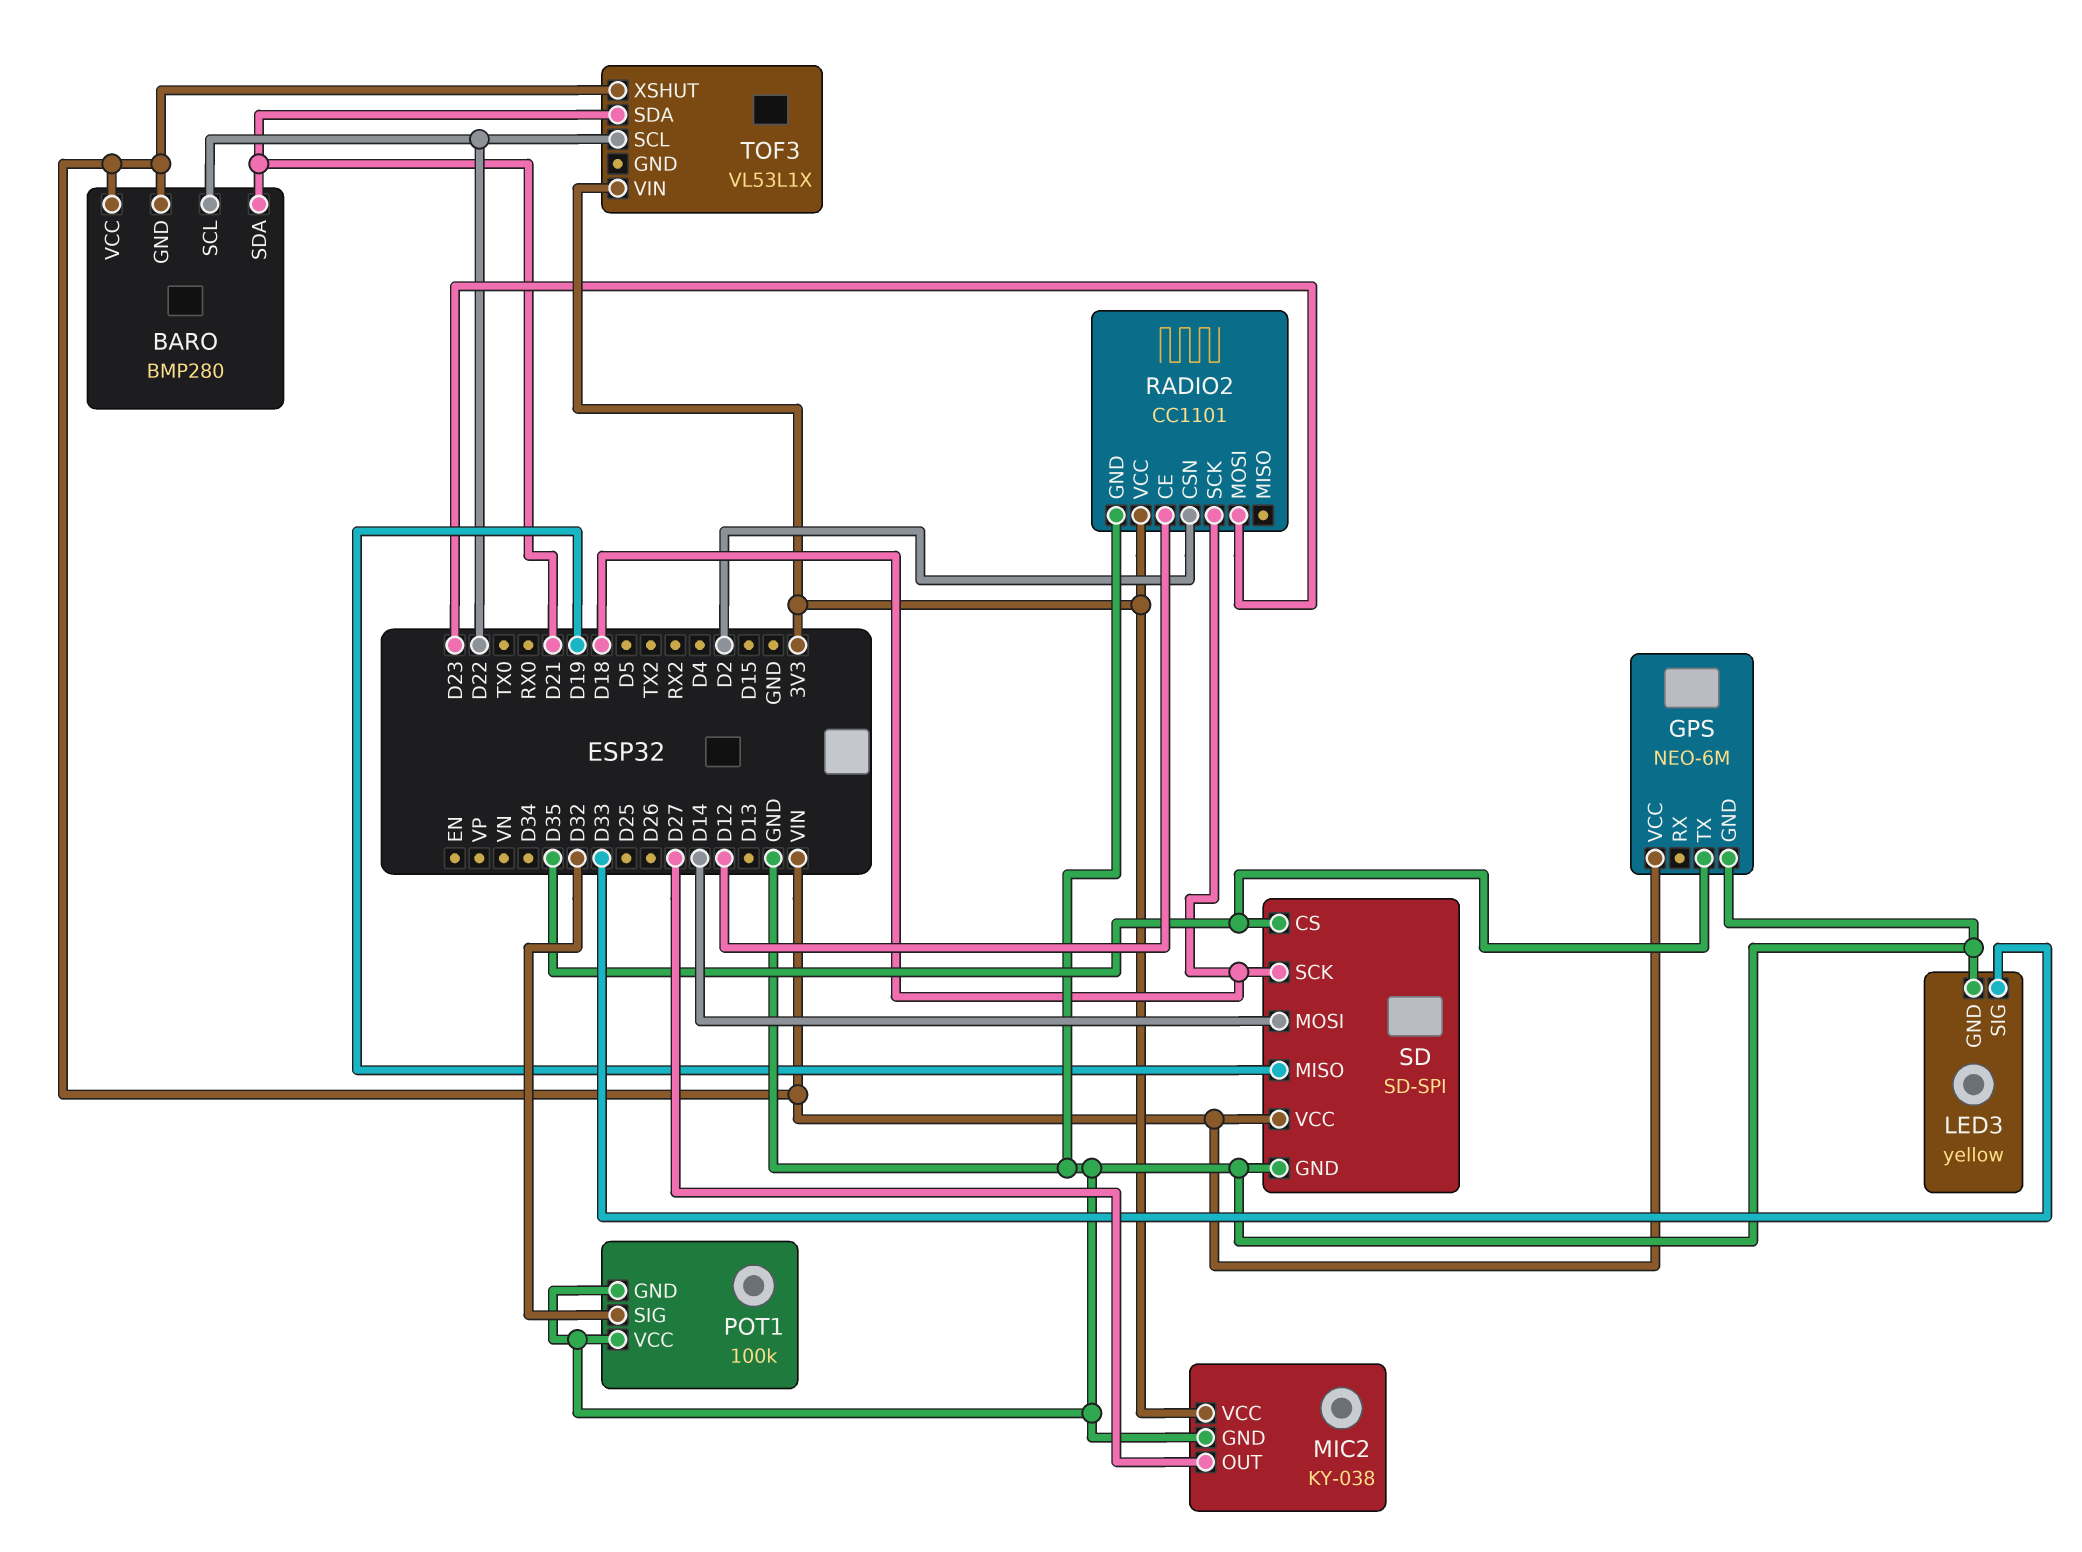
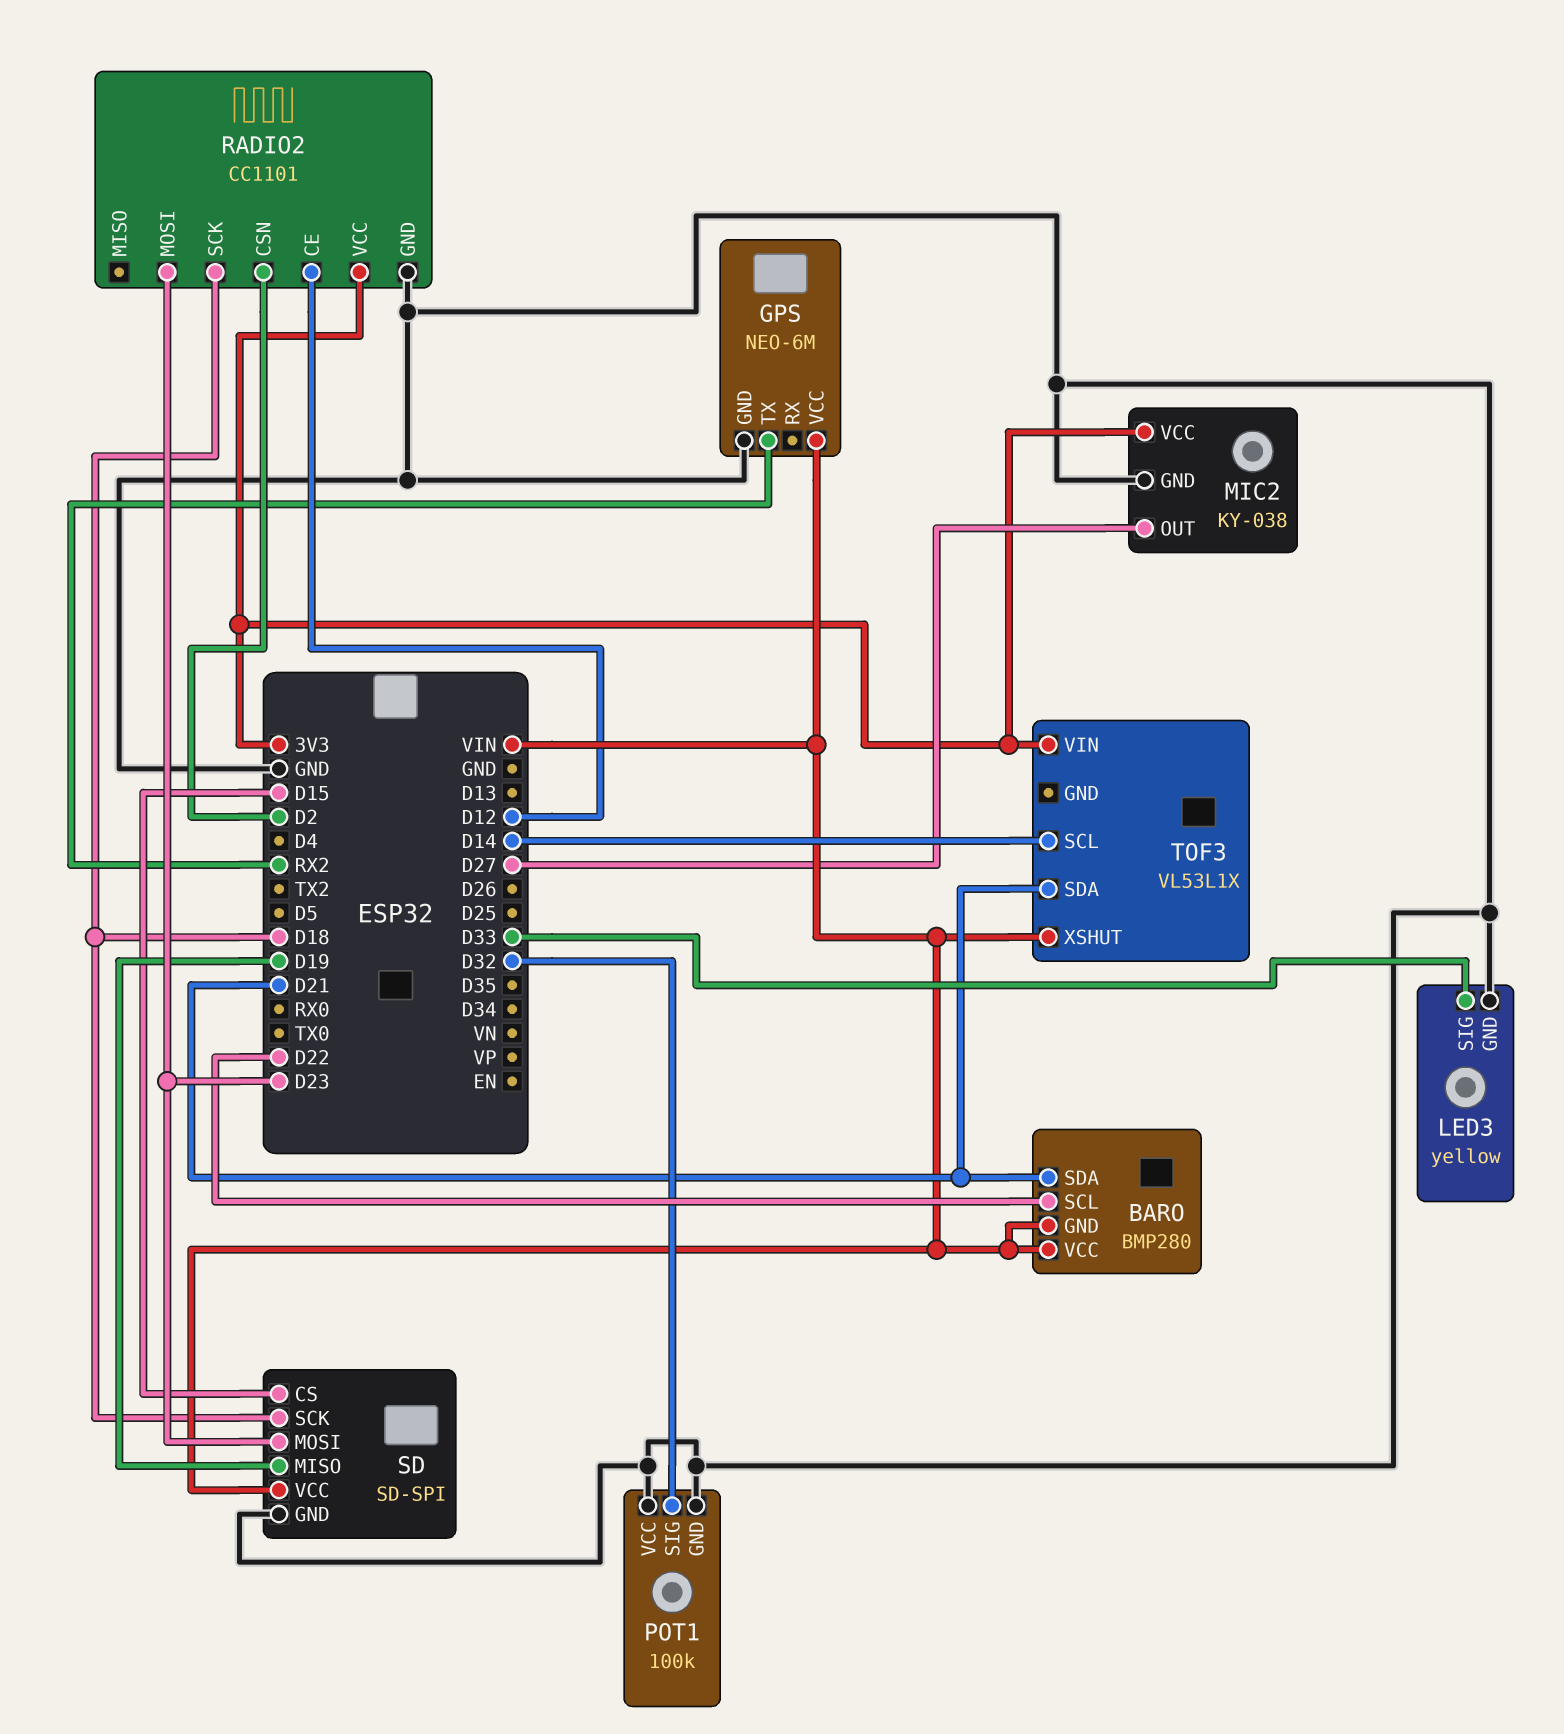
GPS pin TX: D35 -> RX2
SD pin CS: D35 -> D15
SD pin MOSI: D14 -> D23
TOF3 pin SCL: D22 -> D14

